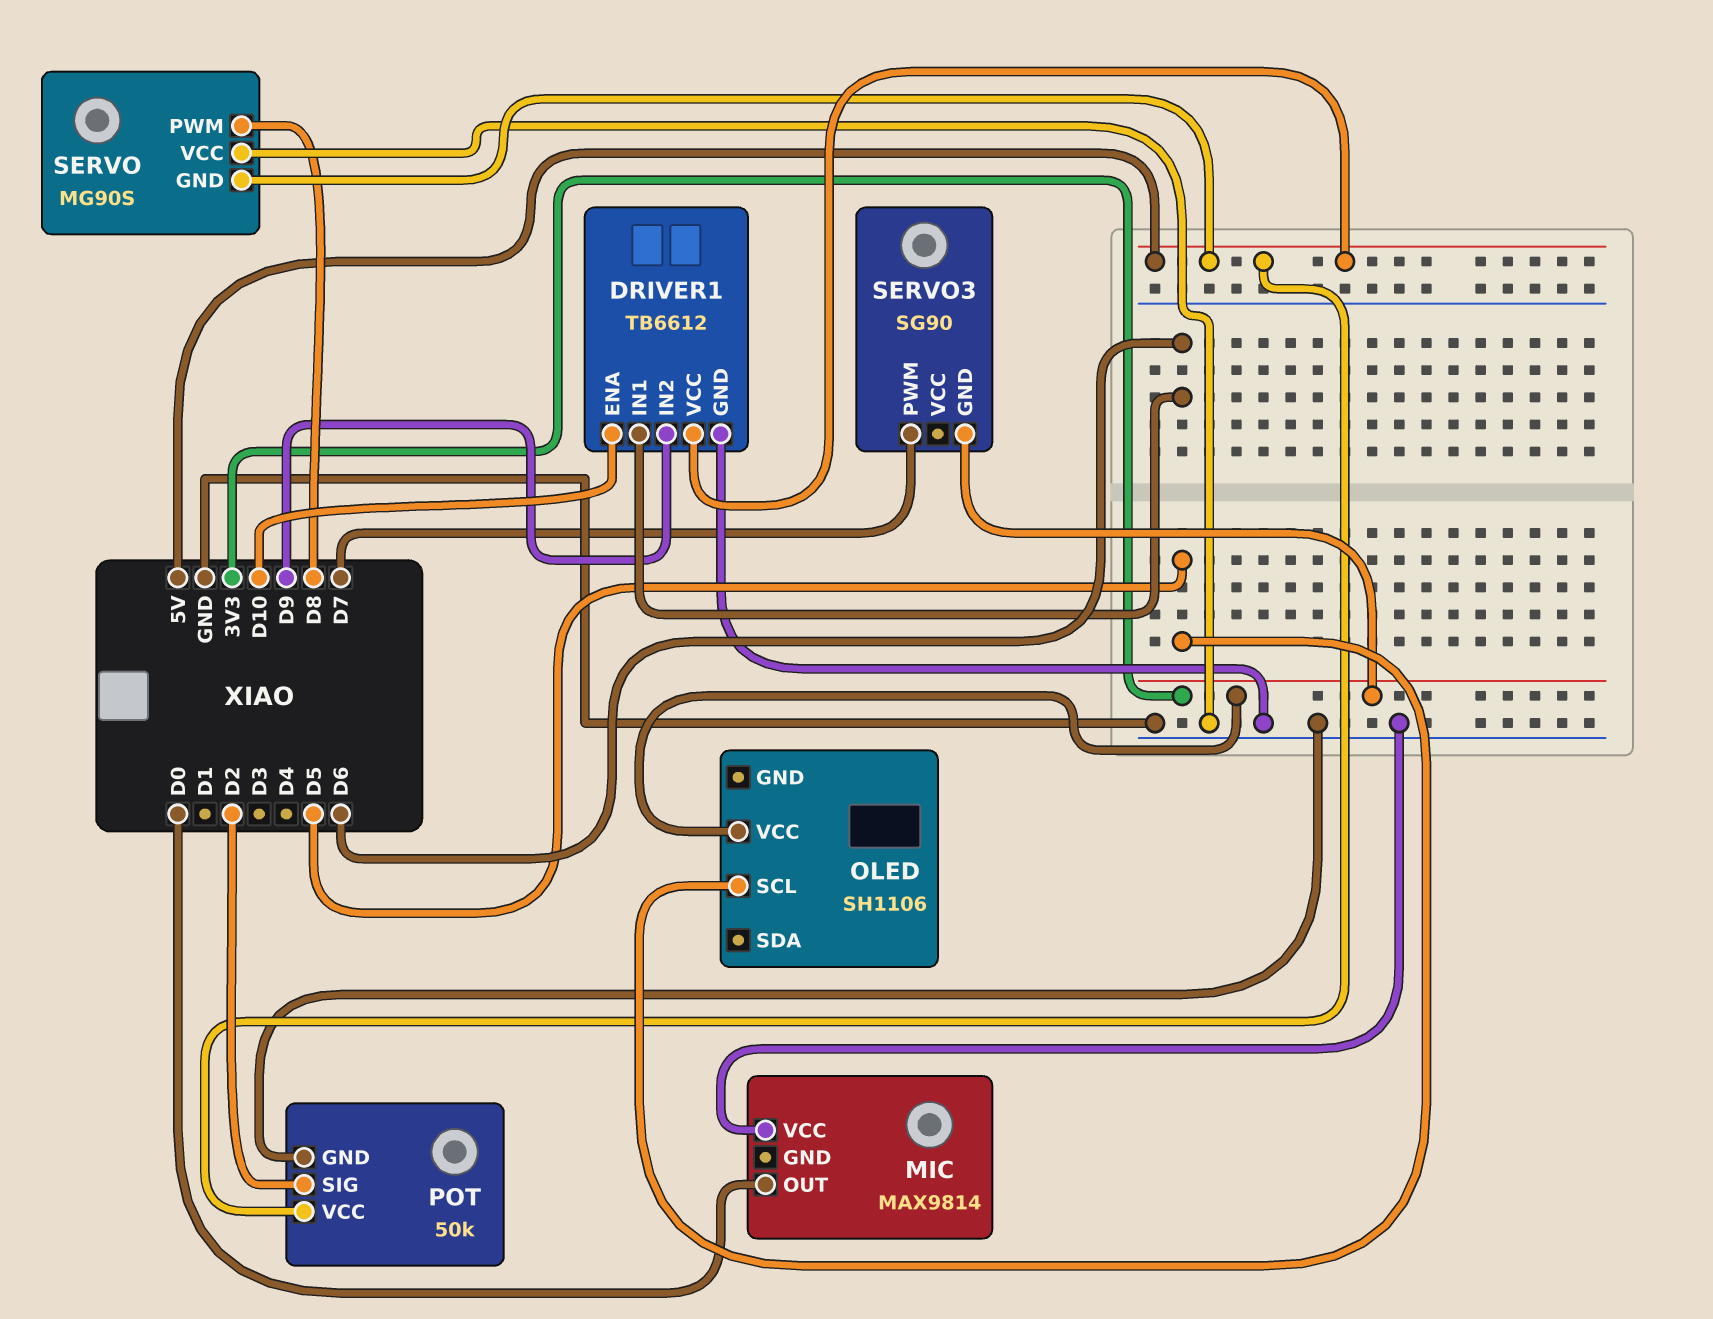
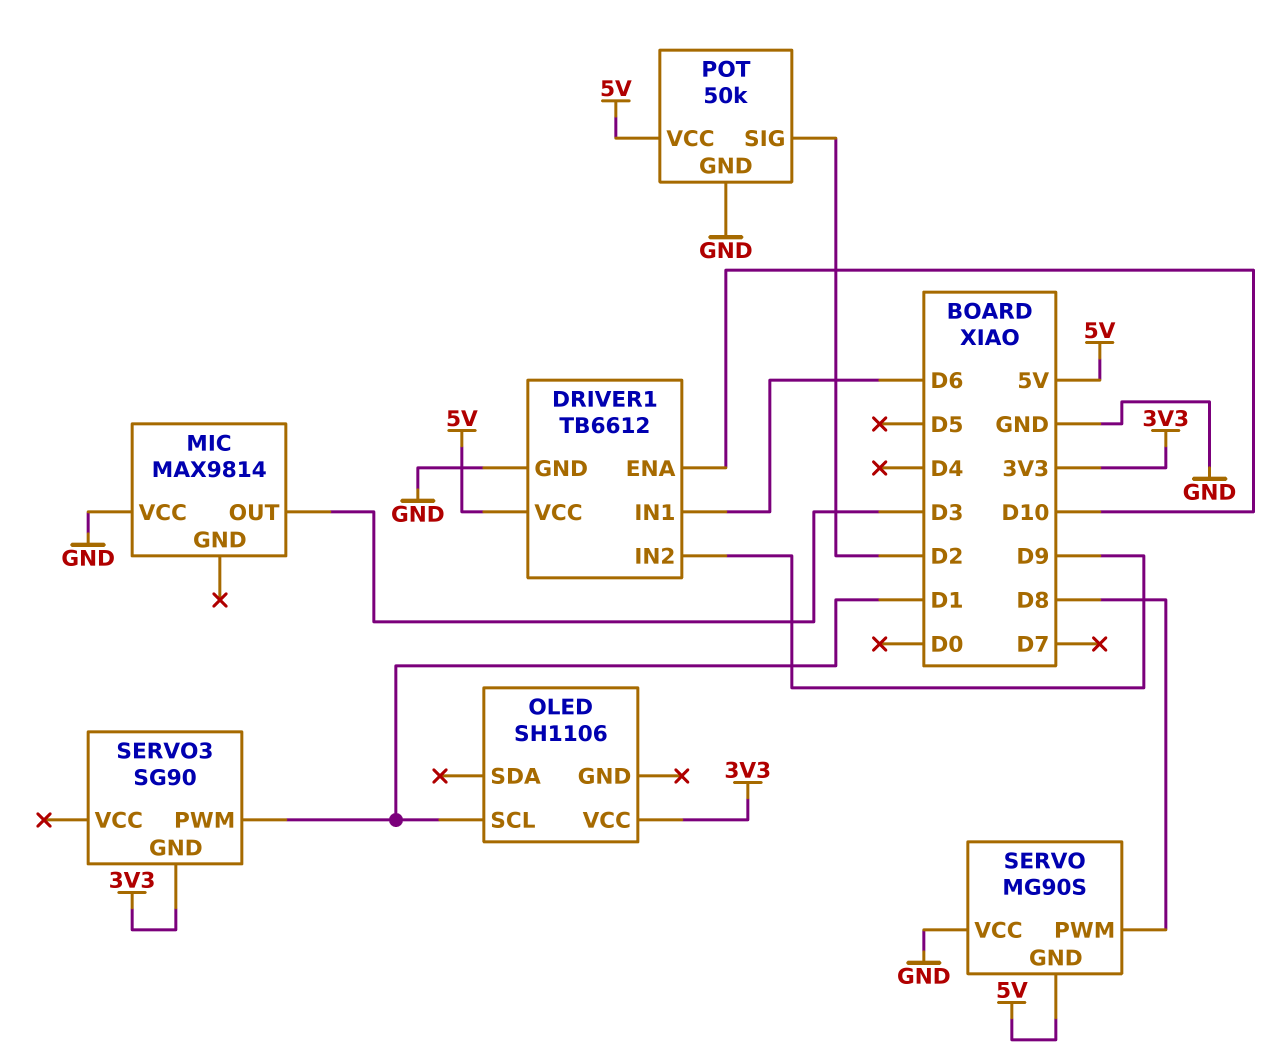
MIC pin OUT: D0 -> D3
OLED pin SCL: D5 -> D1
SERVO3 pin PWM: D7 -> D1

